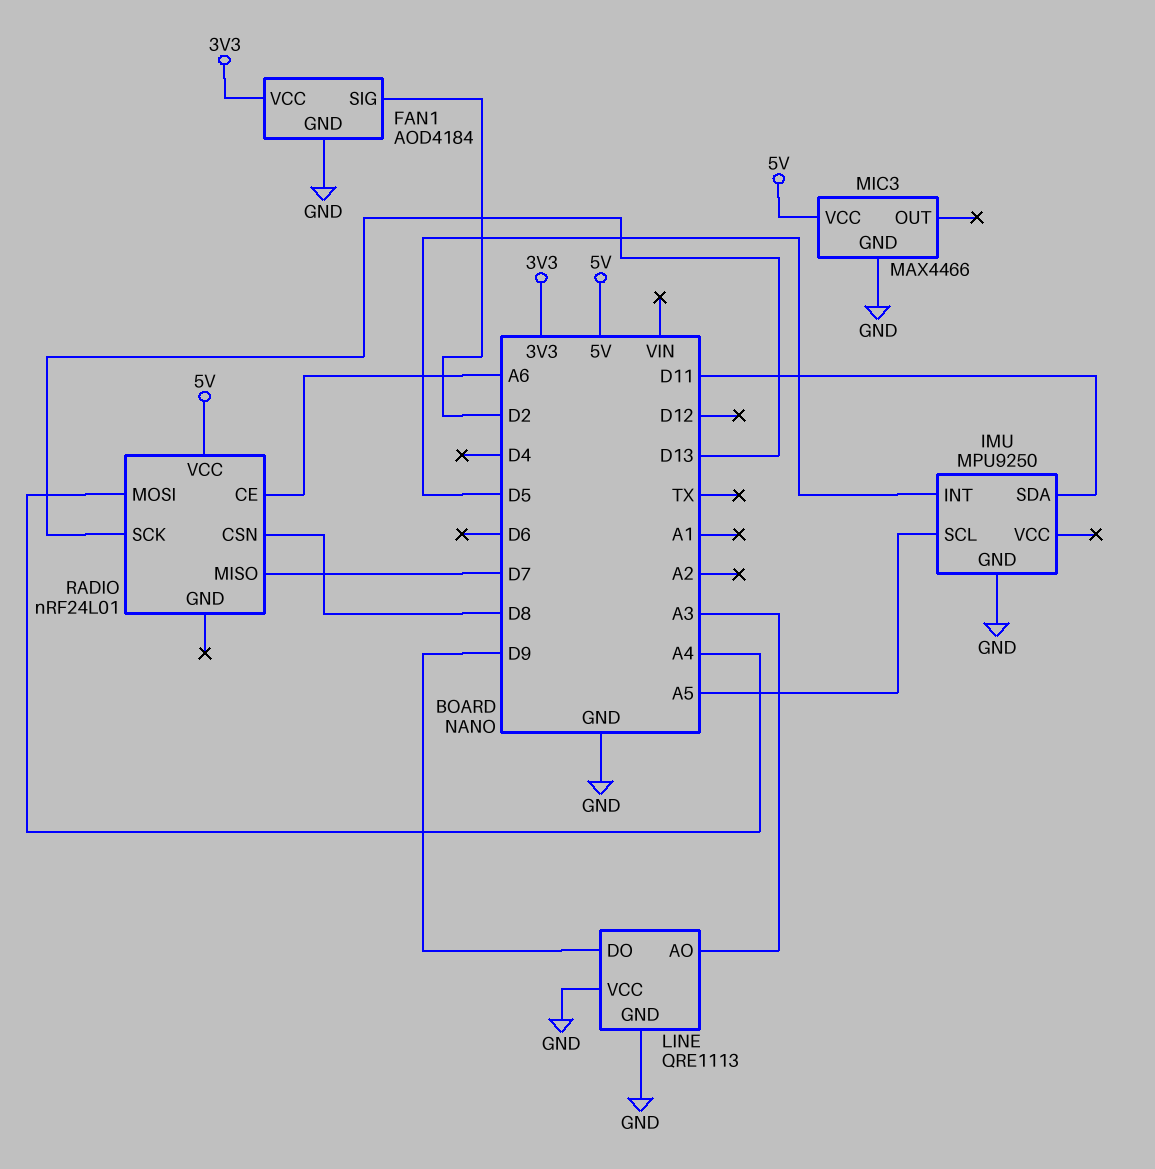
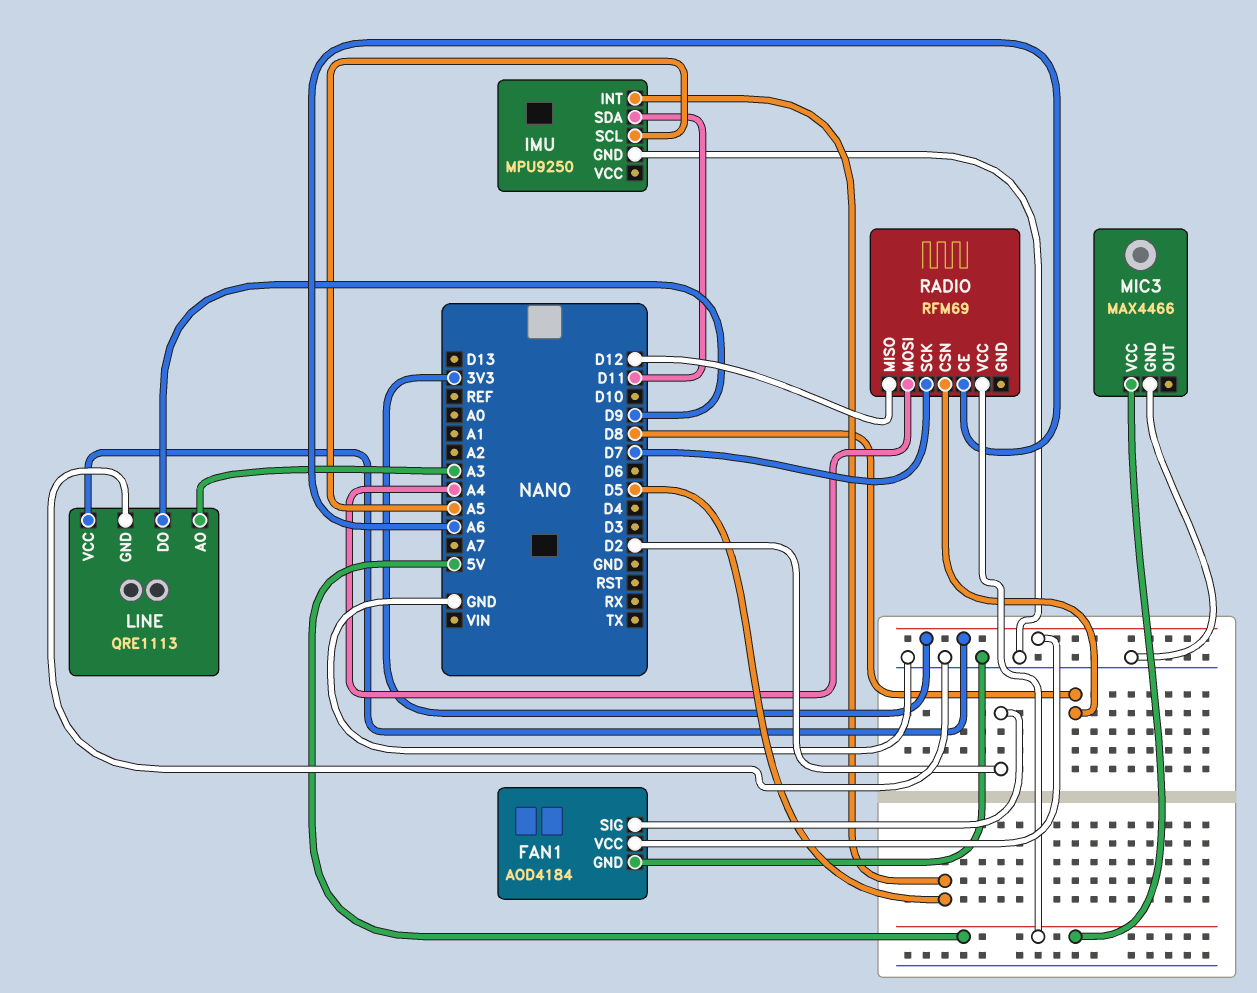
LINE pin VCC: GND -> 3V3
RADIO: nRF24L01 -> RFM69
RADIO pin MISO: D7 -> D12
RADIO pin SCK: D13 -> D7

